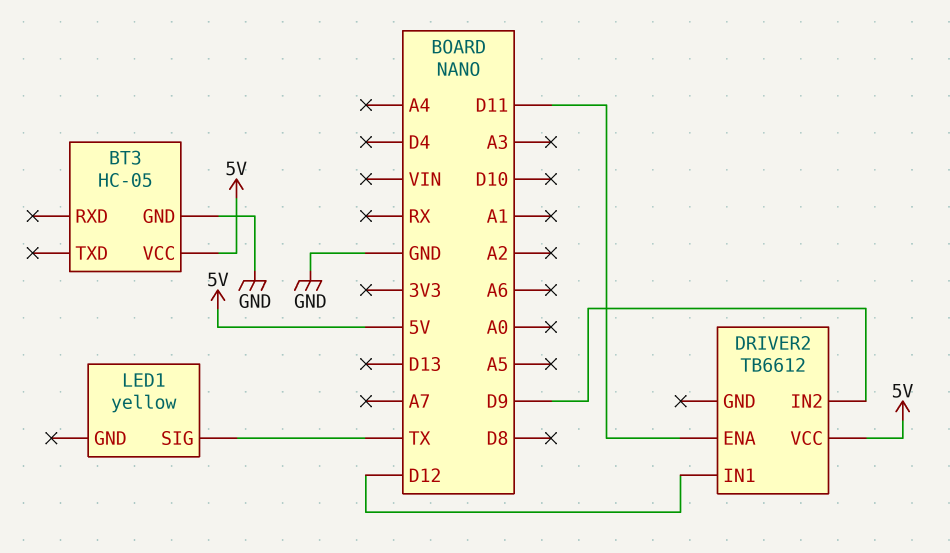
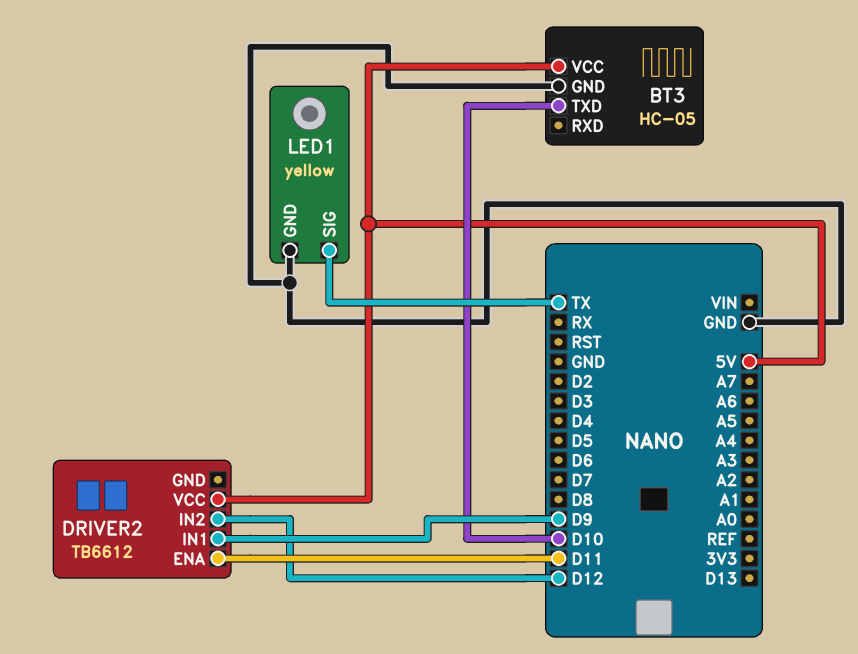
BT3 pin TXD: none -> D10
DRIVER2 pin IN1: D12 -> D9
DRIVER2 pin IN2: D9 -> D12
LED1 pin GND: none -> GND

